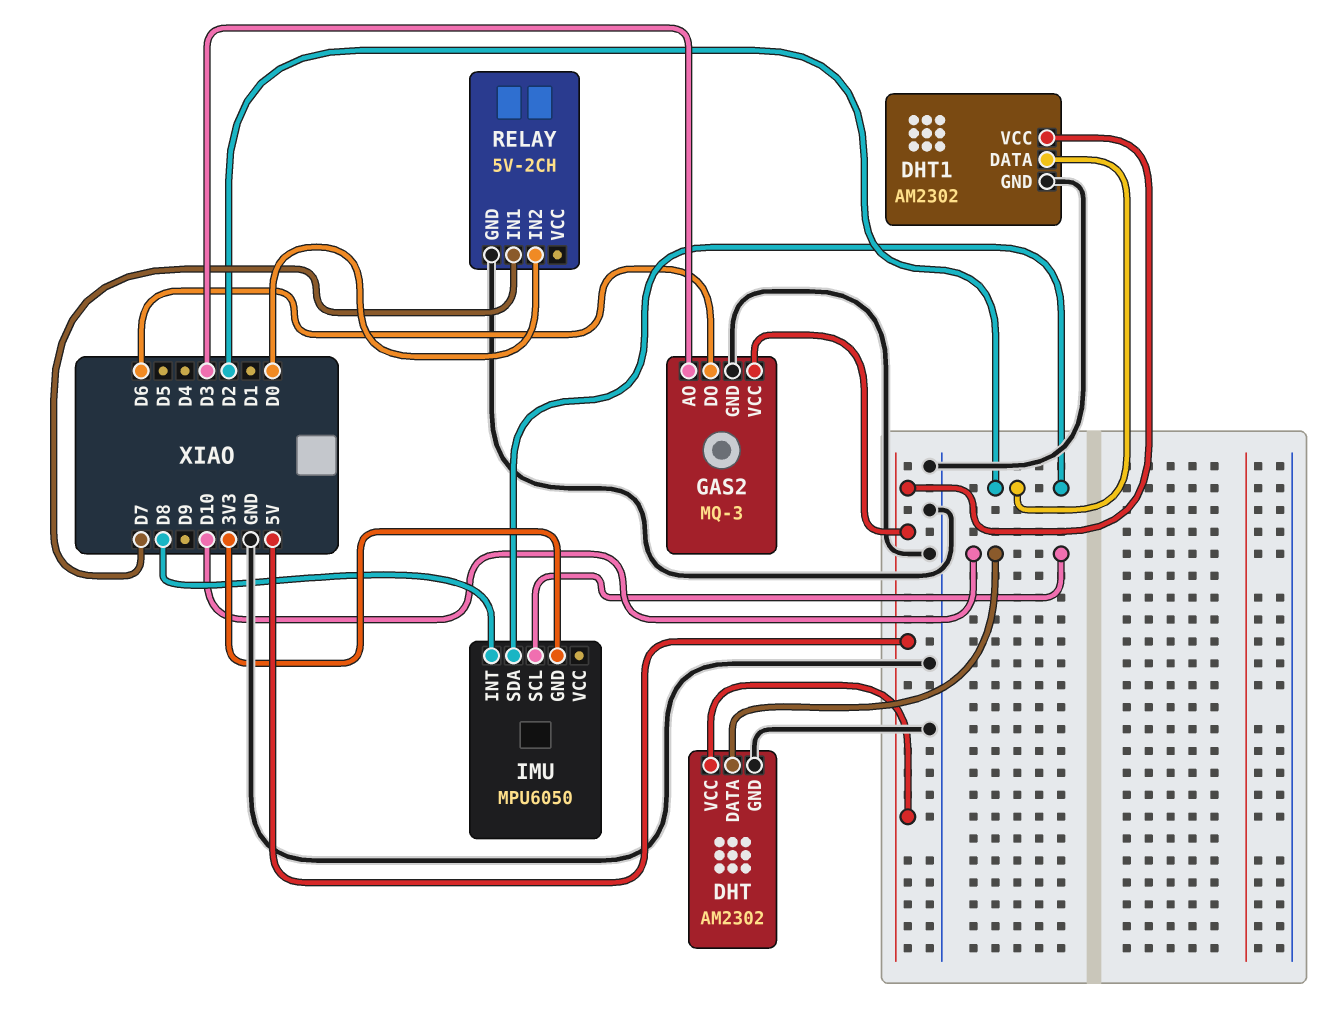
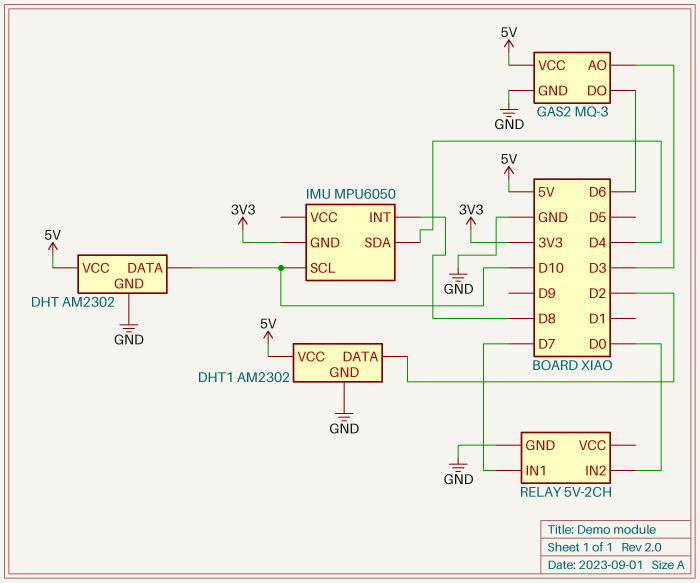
IMU pin SDA: D2 -> D4

